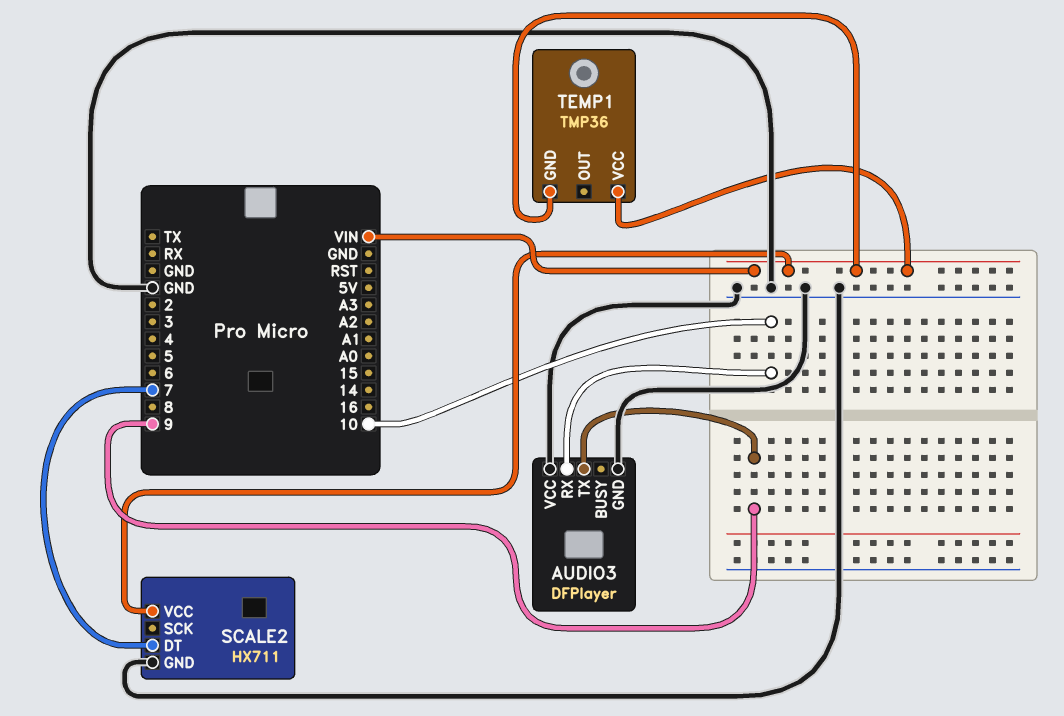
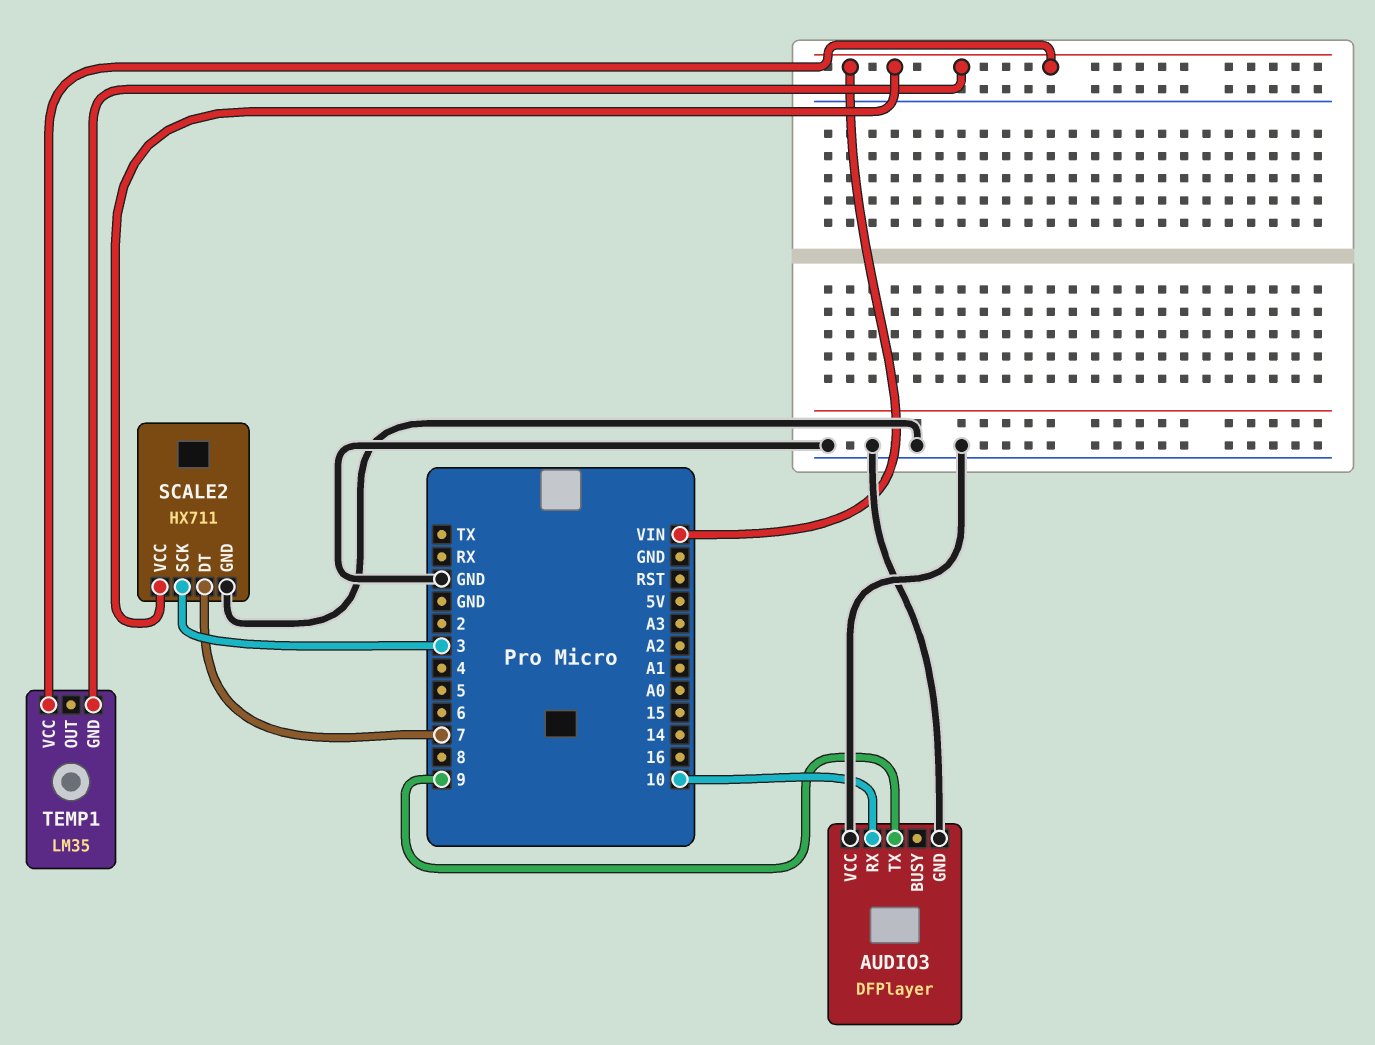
SCALE2 pin SCK: none -> 3
TEMP1: TMP36 -> LM35

